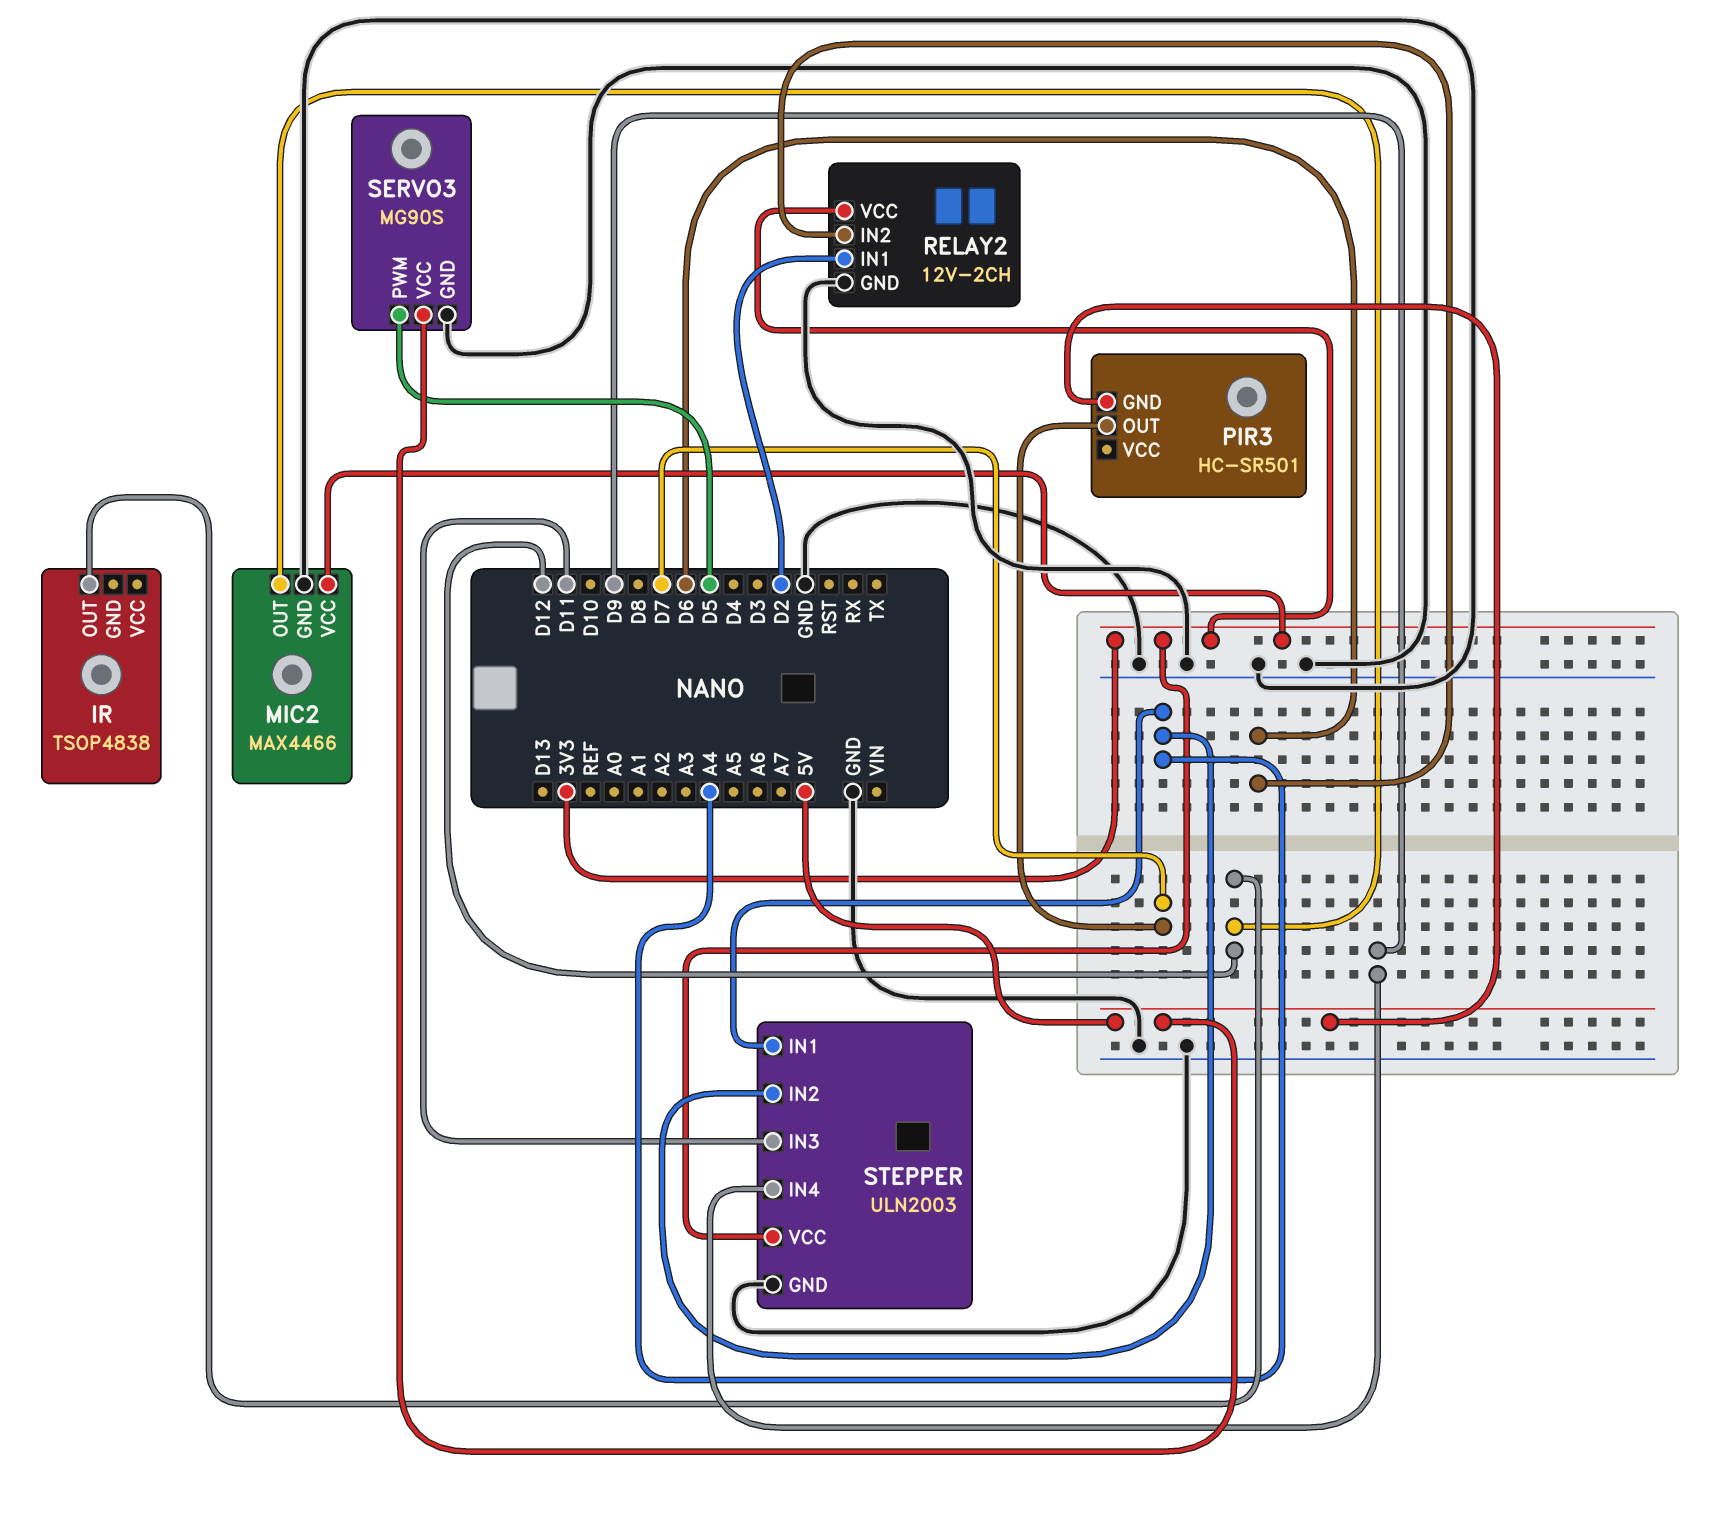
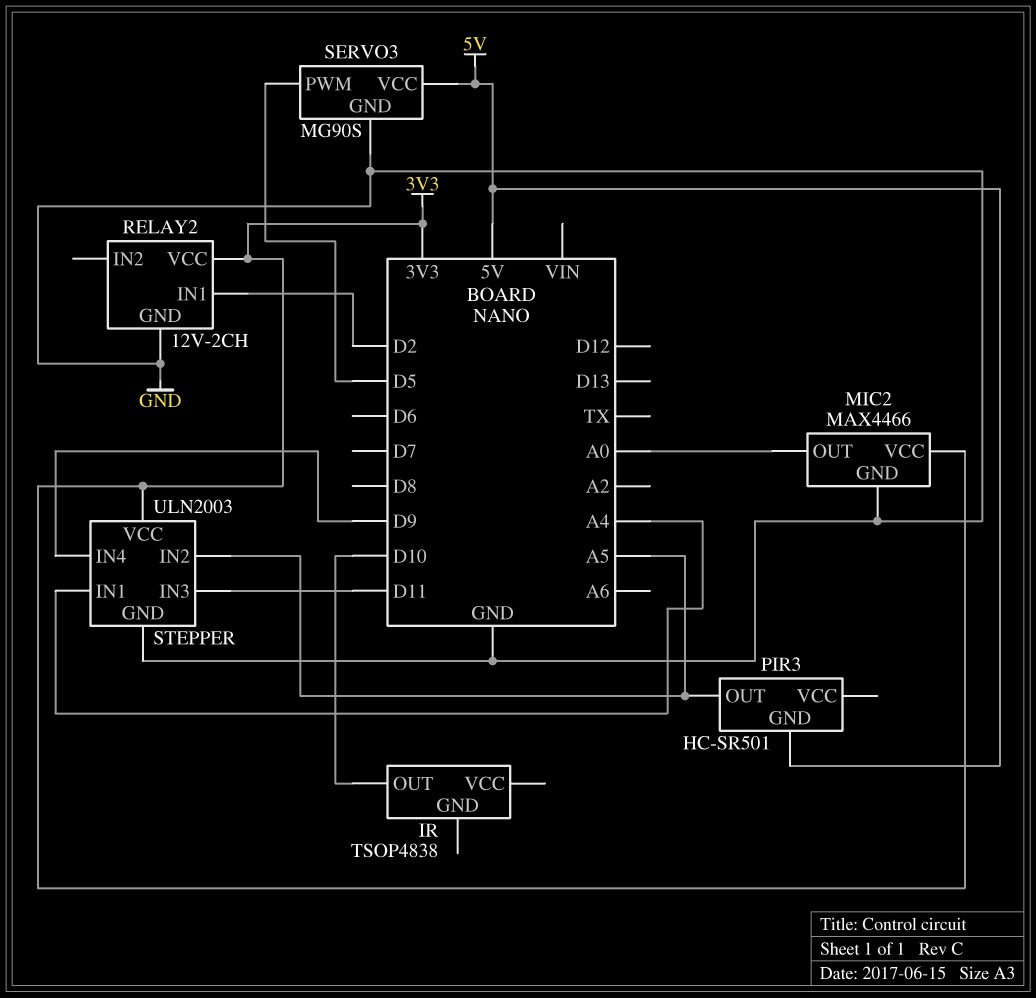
IR pin OUT: D12 -> D10
MIC2 pin OUT: D12 -> A0
PIR3 pin OUT: D7 -> A5
RELAY2 pin IN2: D6 -> none
STEPPER pin IN2: A4 -> A5

